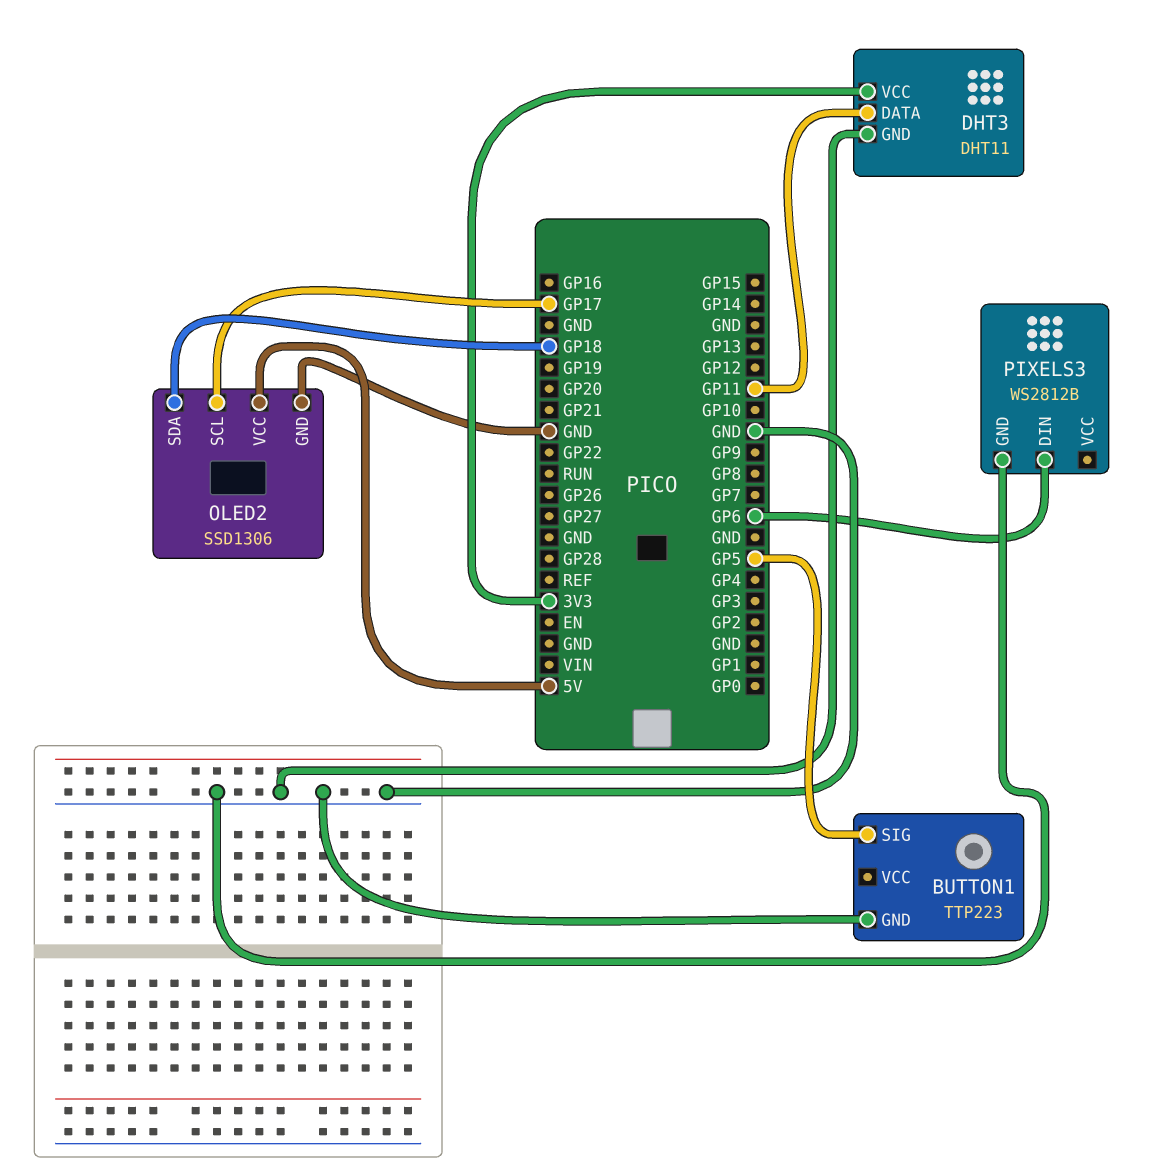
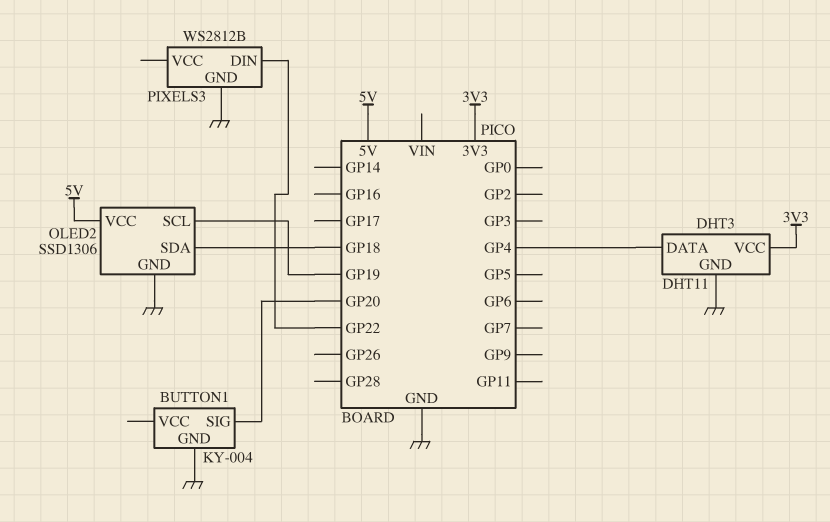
BUTTON1: TTP223 -> KY-004
BUTTON1 pin SIG: GP5 -> GP20
DHT3 pin DATA: GP11 -> GP4
OLED2 pin SCL: GP17 -> GP19
PIXELS3 pin DIN: GP6 -> GP22

